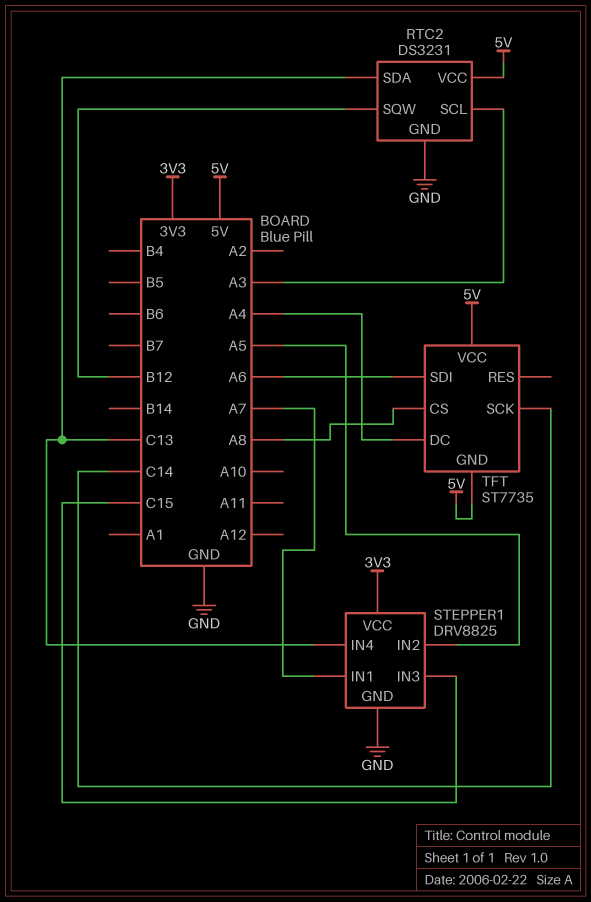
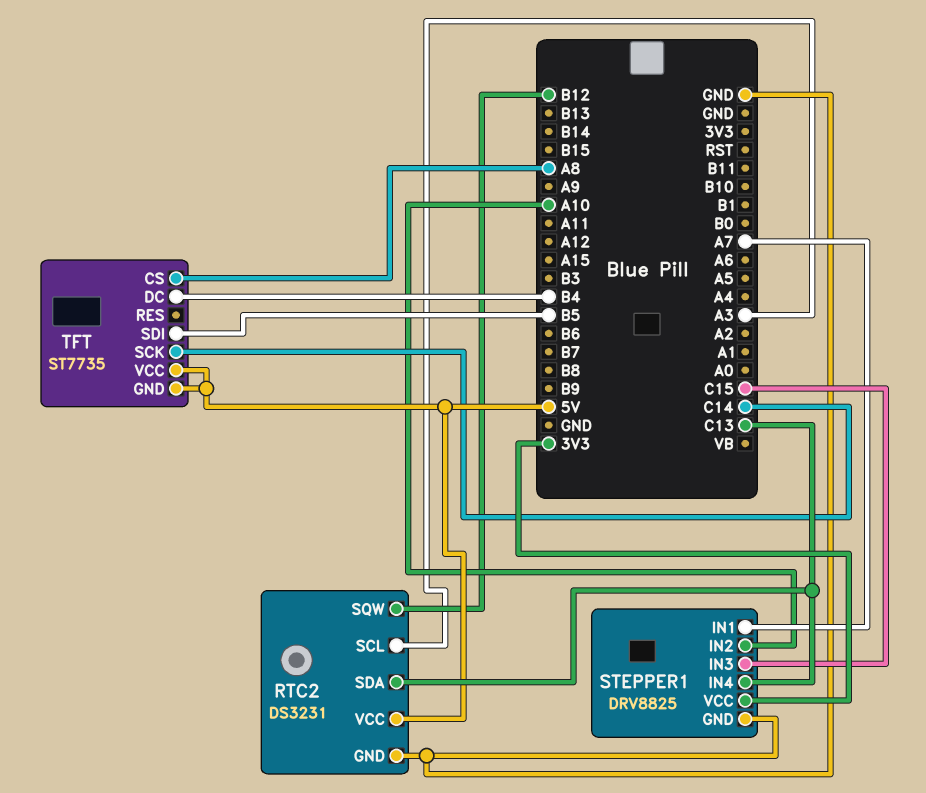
STEPPER1 pin IN2: A5 -> A10
TFT pin DC: A4 -> B4
TFT pin SDI: A6 -> B5

